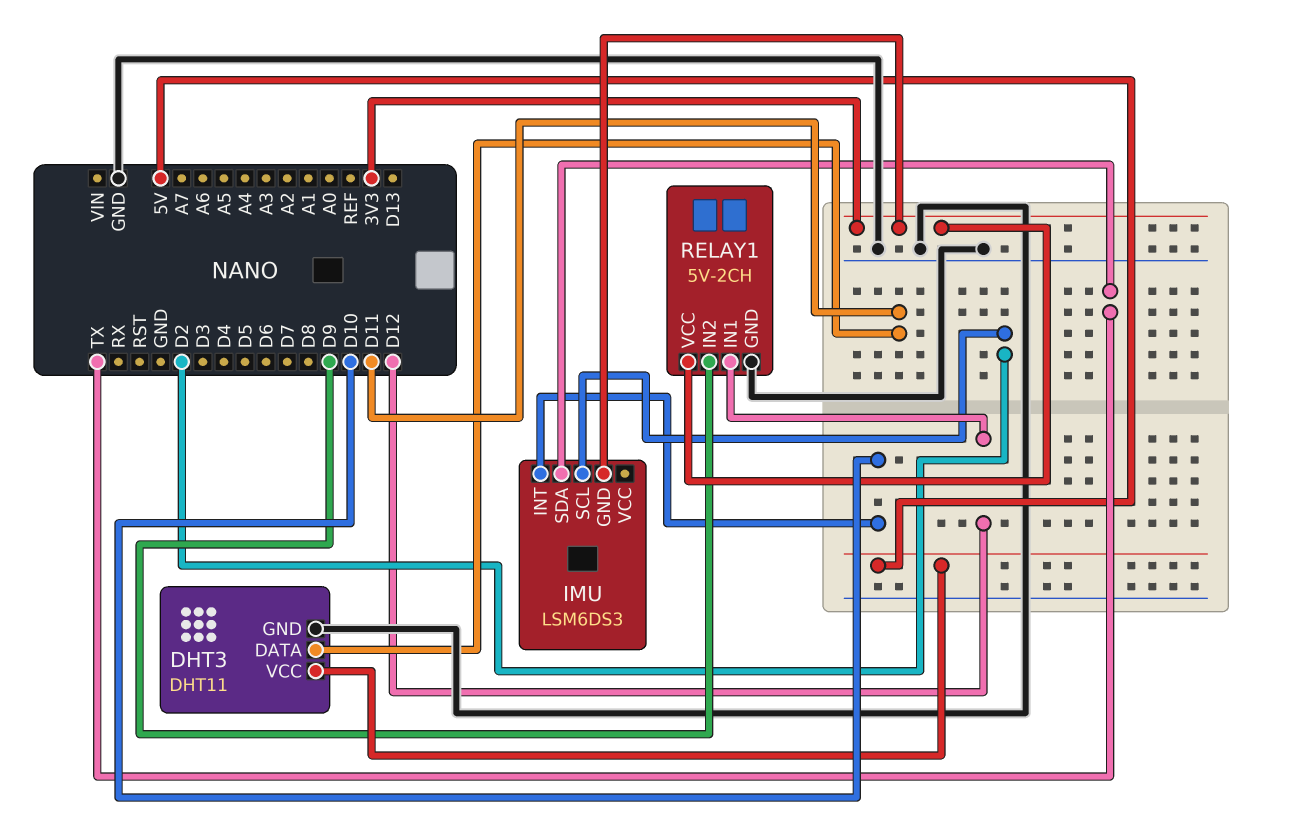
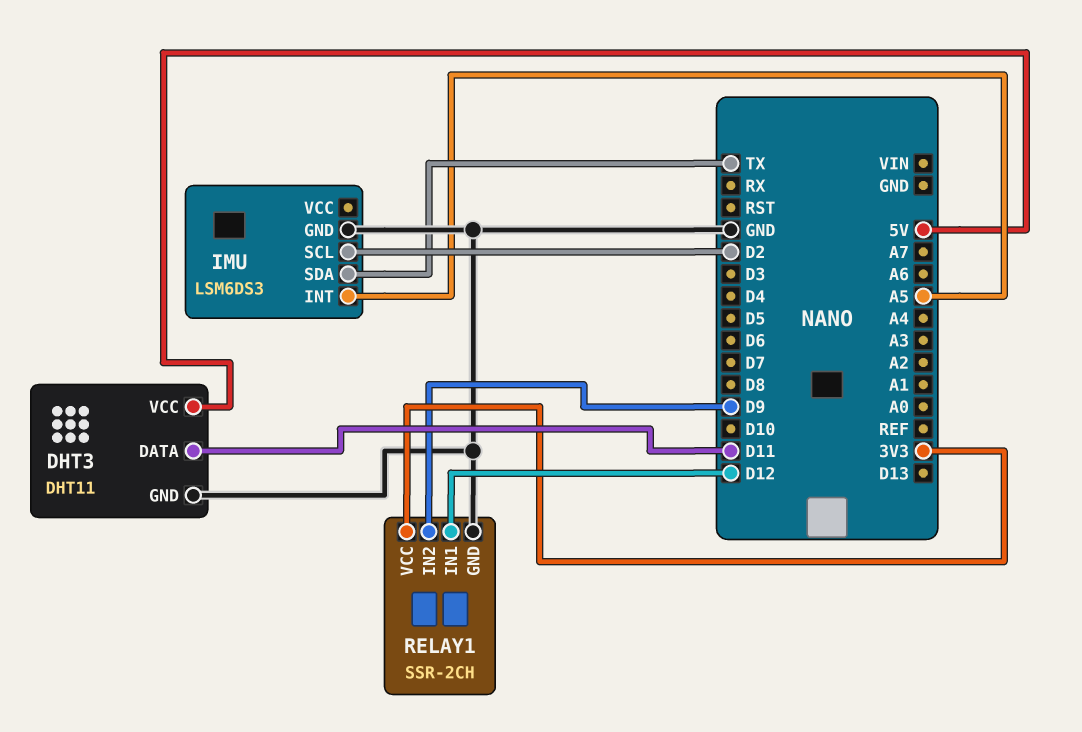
IMU pin GND: 3V3 -> GND
IMU pin INT: D10 -> A5
RELAY1: 5V-2CH -> SSR-2CH

